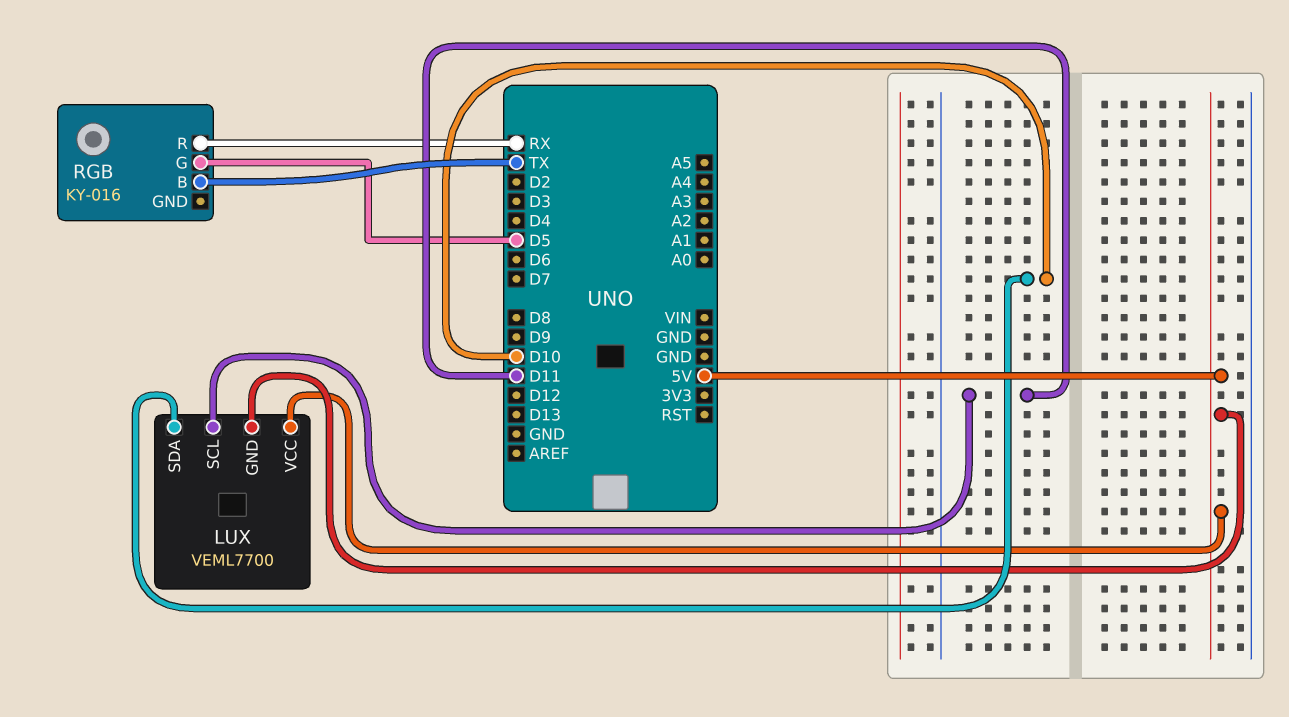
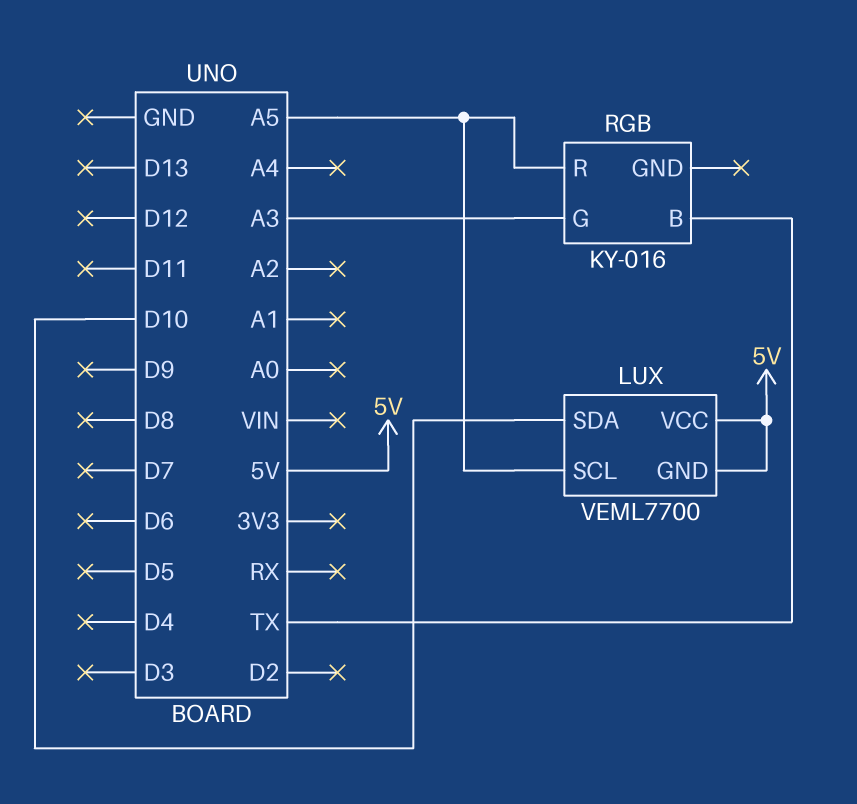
LUX pin SCL: D11 -> A5
RGB pin G: D5 -> A3
RGB pin R: RX -> A5

